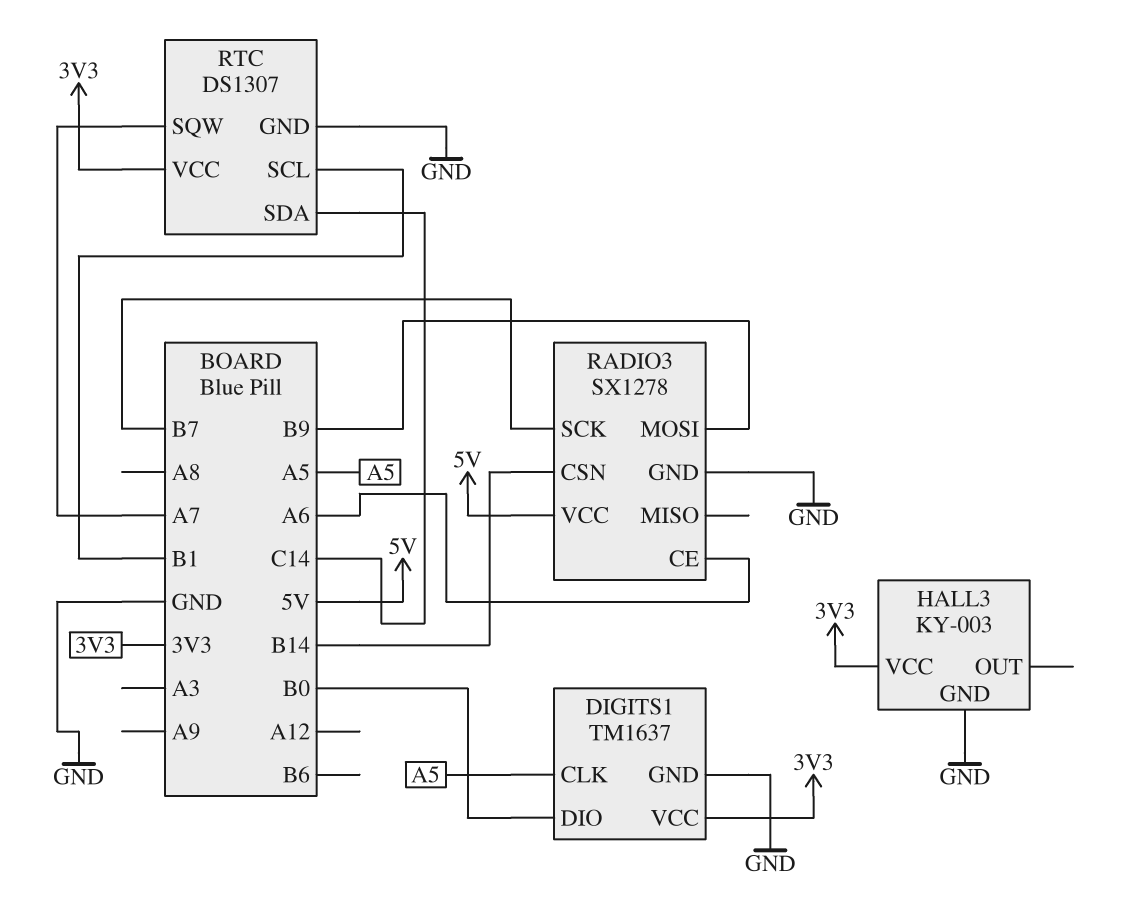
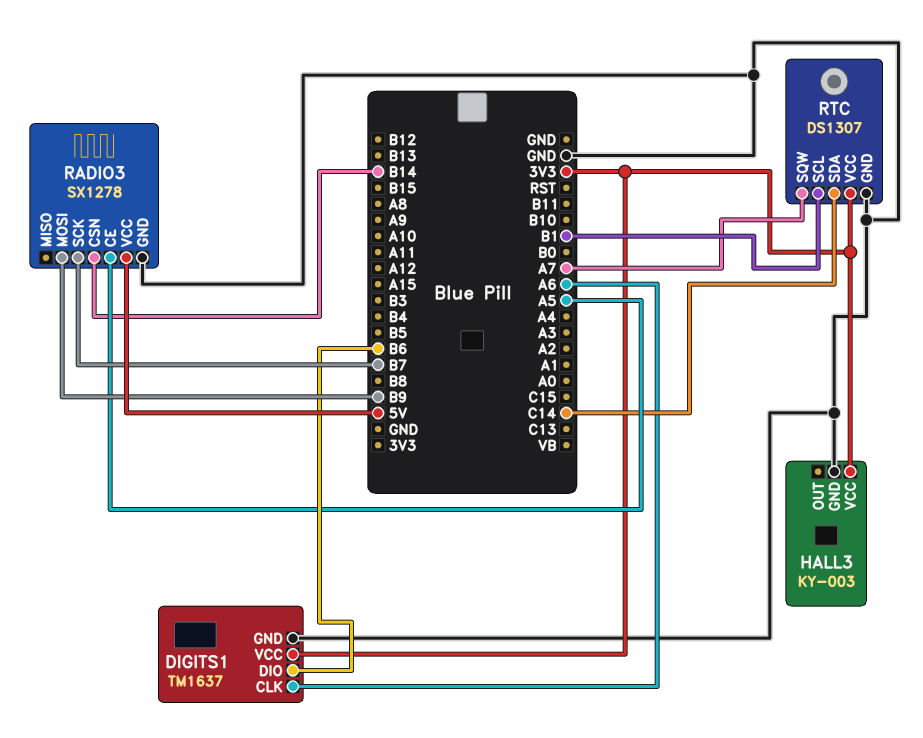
DIGITS1 pin CLK: A5 -> A6
DIGITS1 pin DIO: B0 -> B6
RADIO3 pin CE: A6 -> A5

